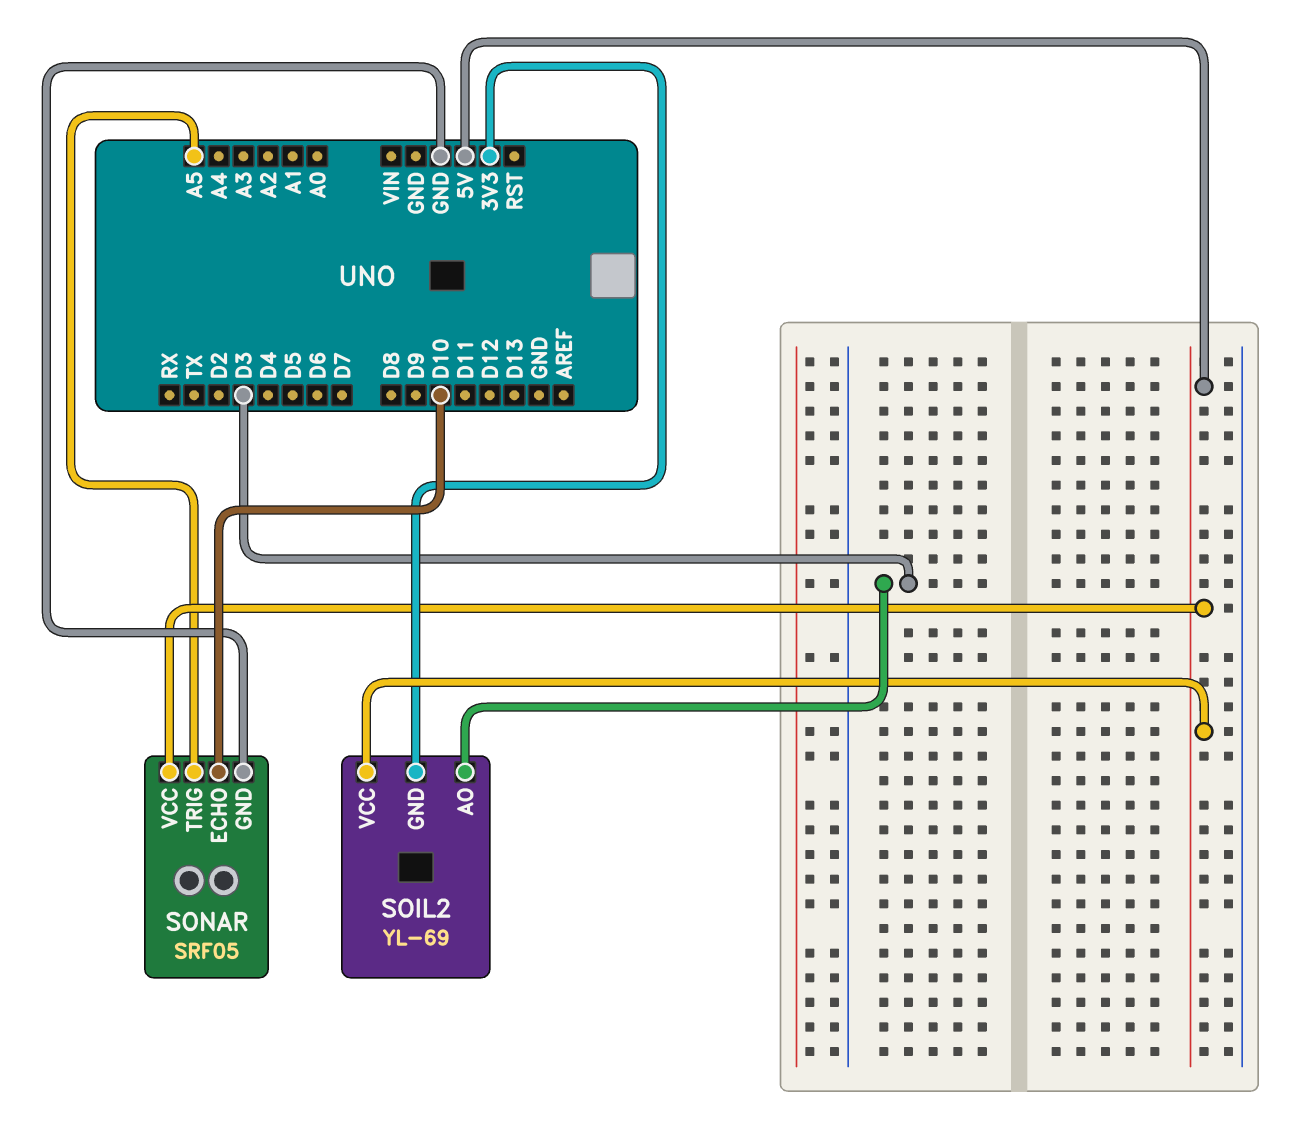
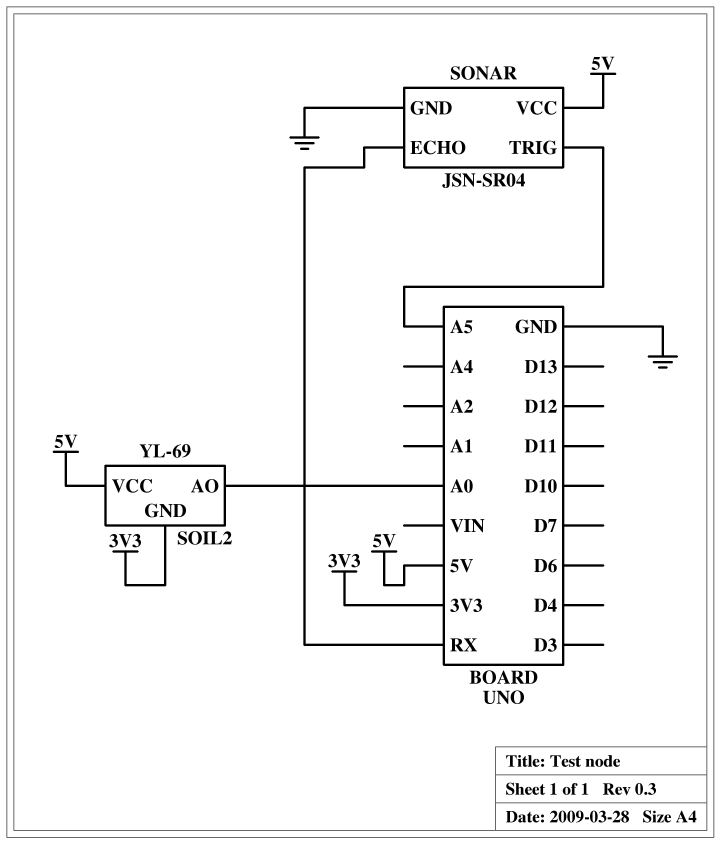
SOIL2 pin AO: D3 -> A0
SONAR: SRF05 -> JSN-SR04
SONAR pin ECHO: D10 -> RX

